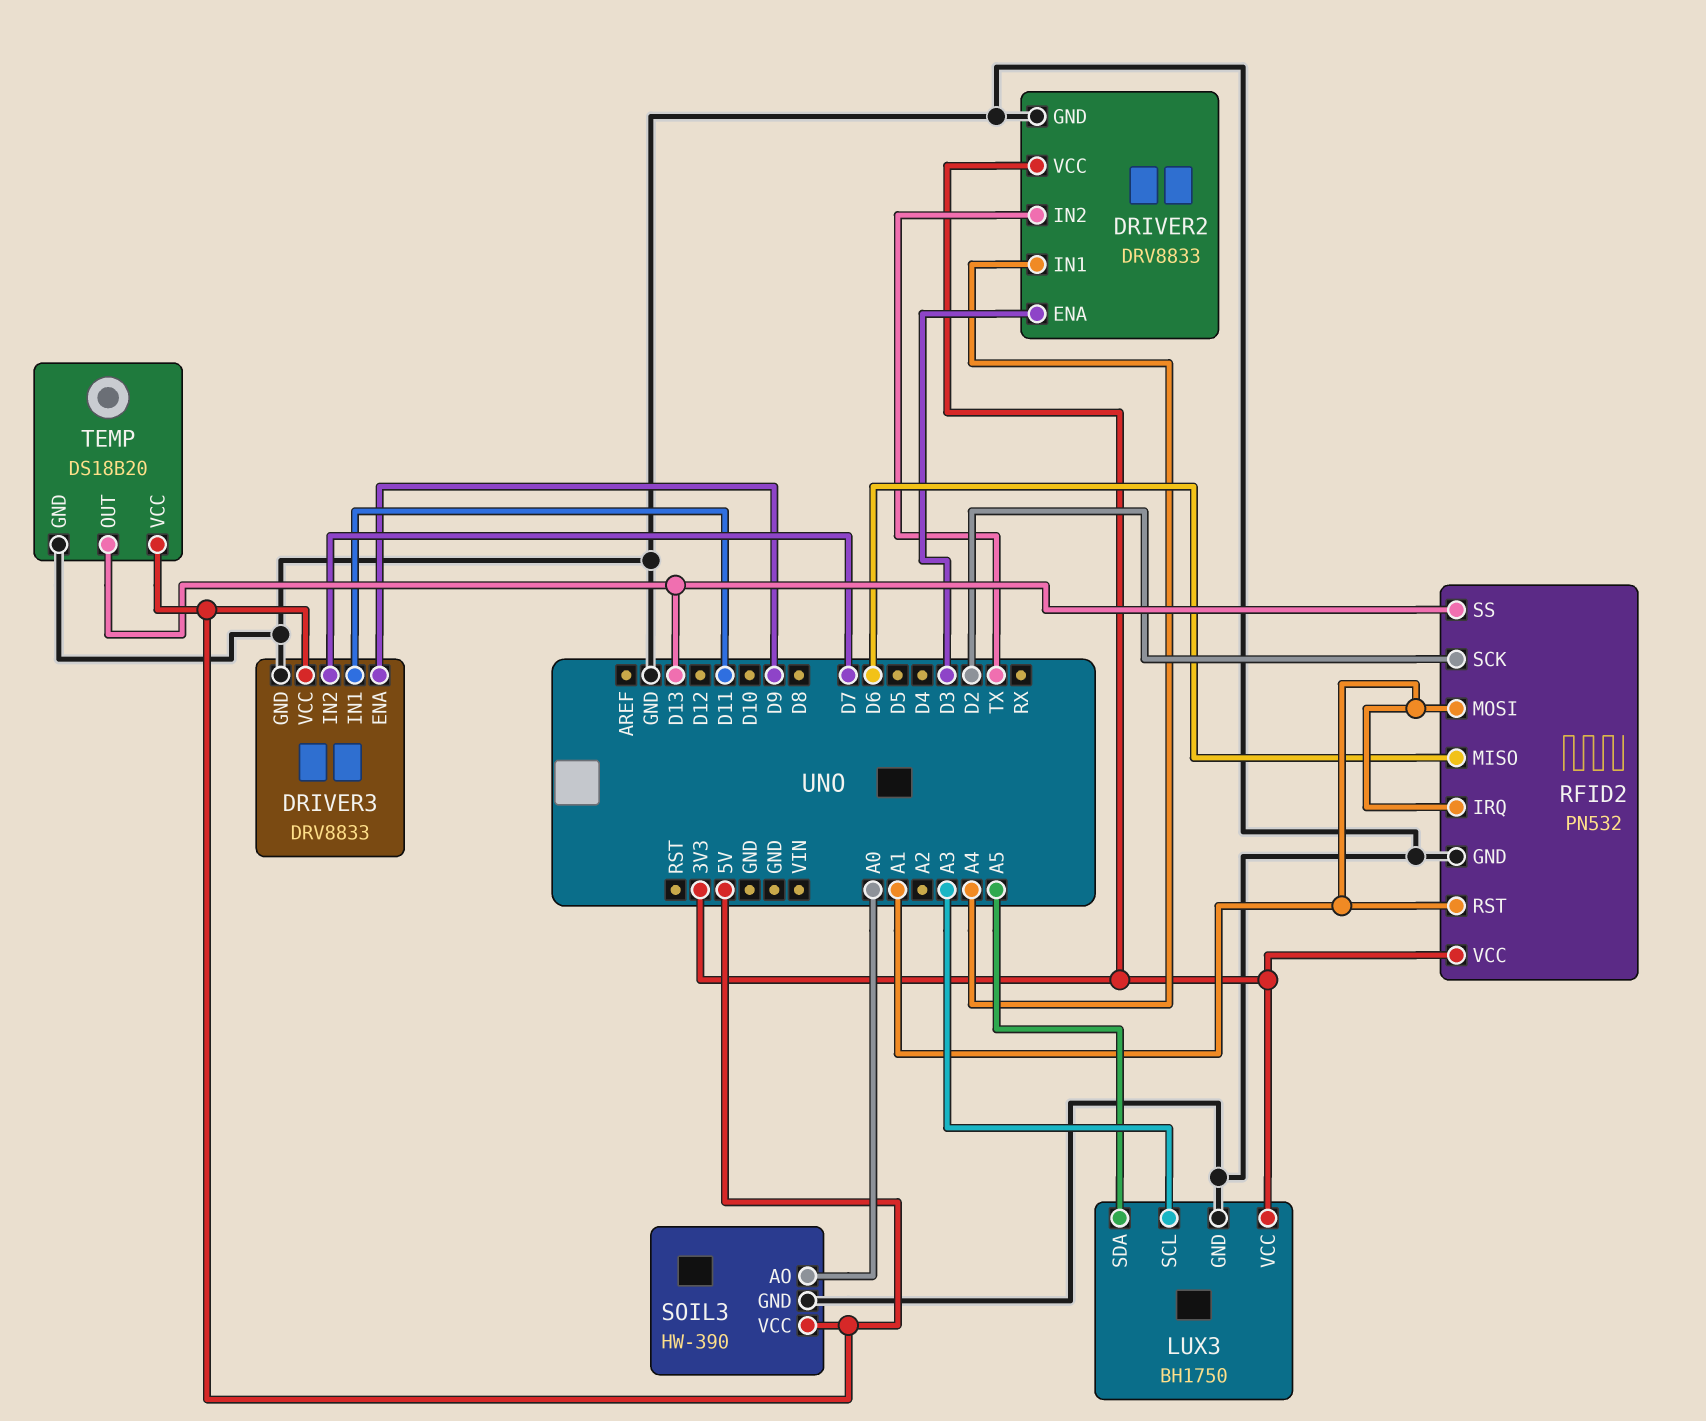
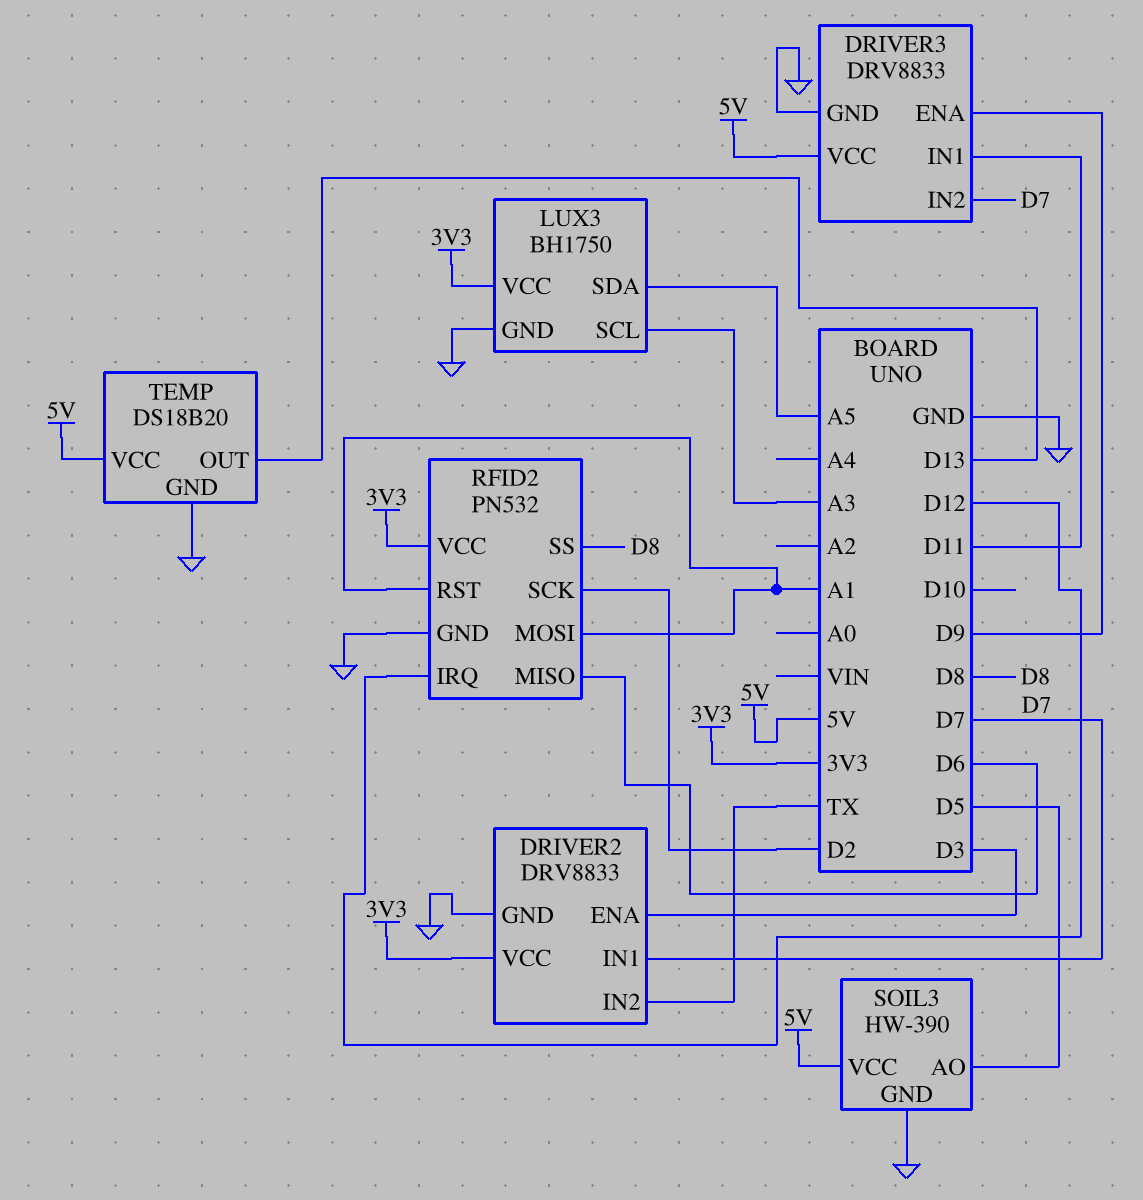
DRIVER2 pin IN1: A4 -> D7
RFID2 pin IRQ: A1 -> D12
RFID2 pin SS: D13 -> D8
SOIL3 pin AO: A0 -> D5

